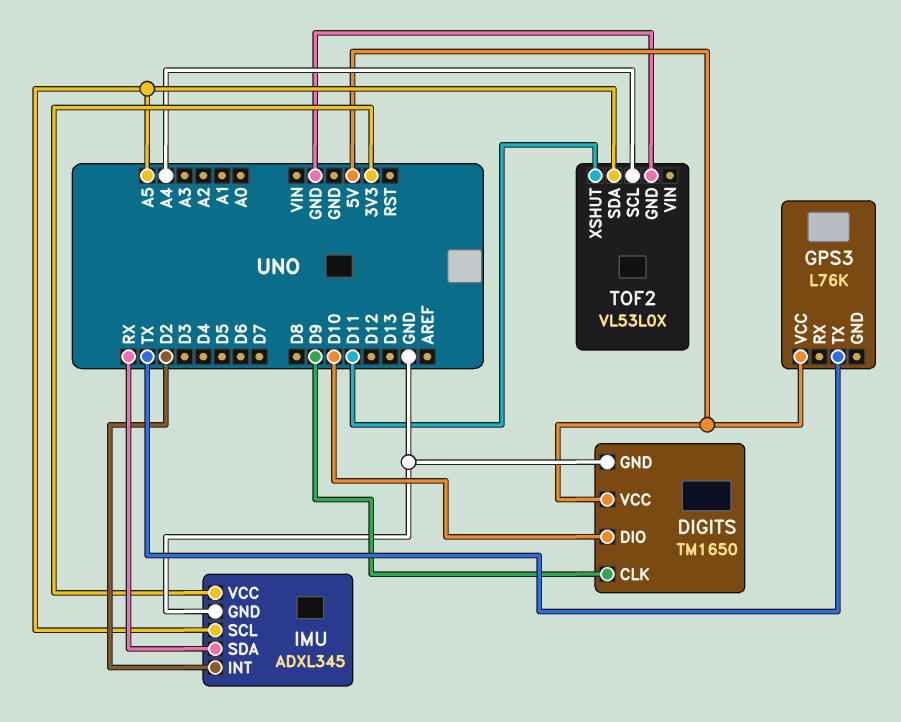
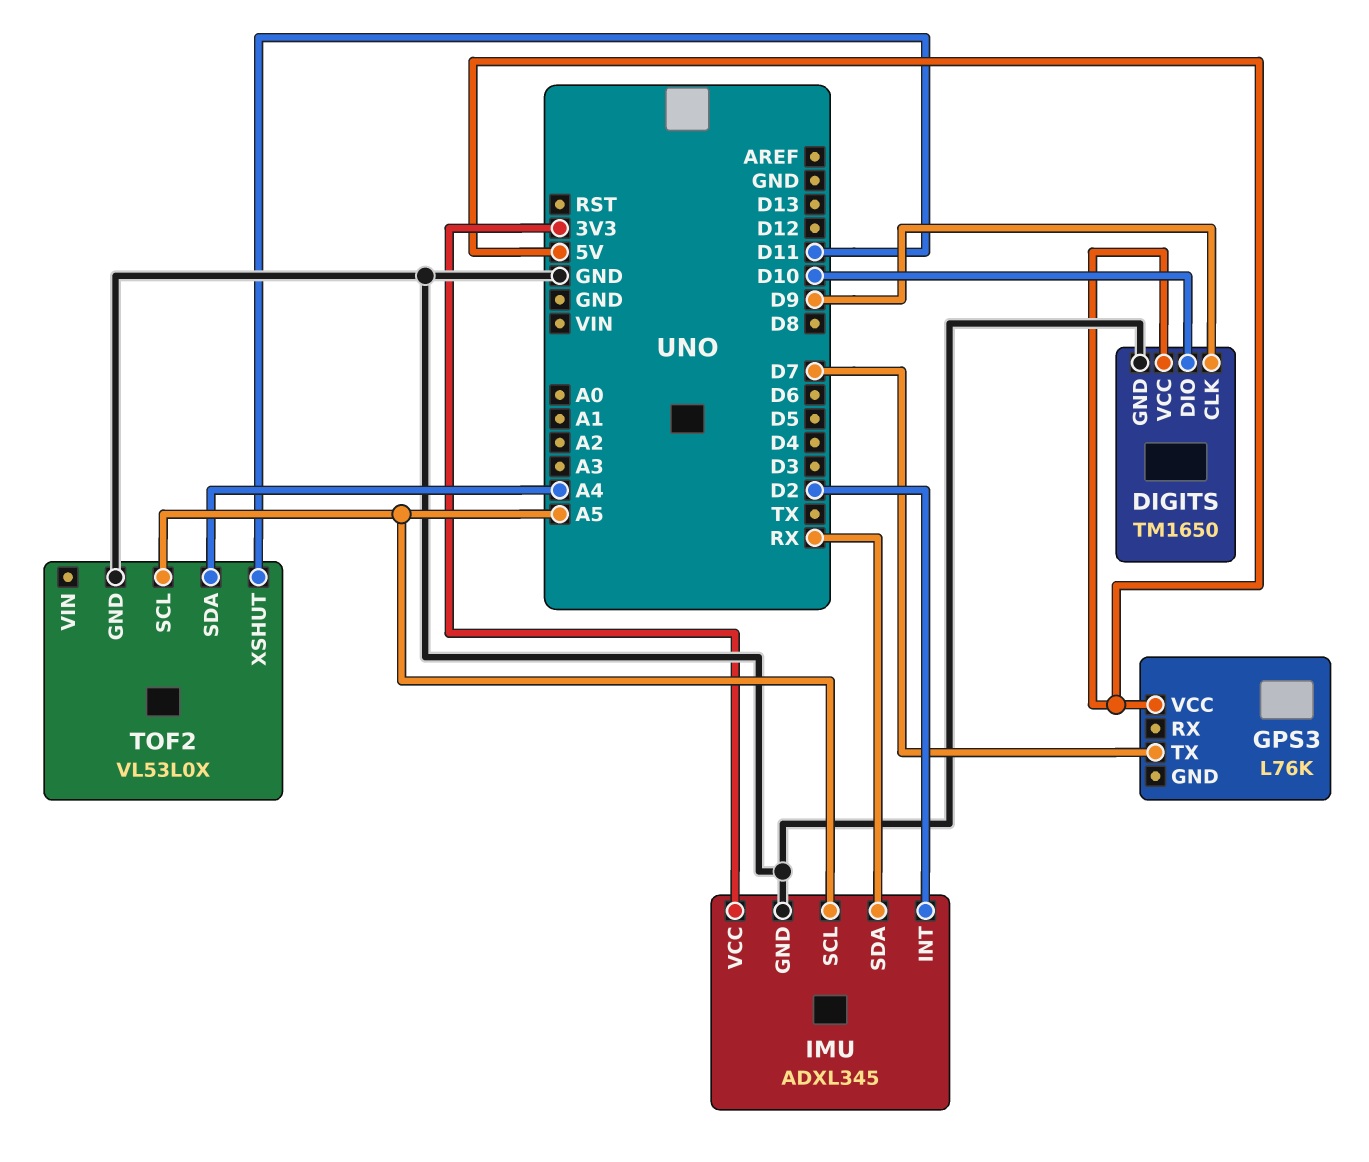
GPS3 pin TX: TX -> D7
TOF2 pin SCL: A4 -> A5
TOF2 pin SDA: A5 -> A4

